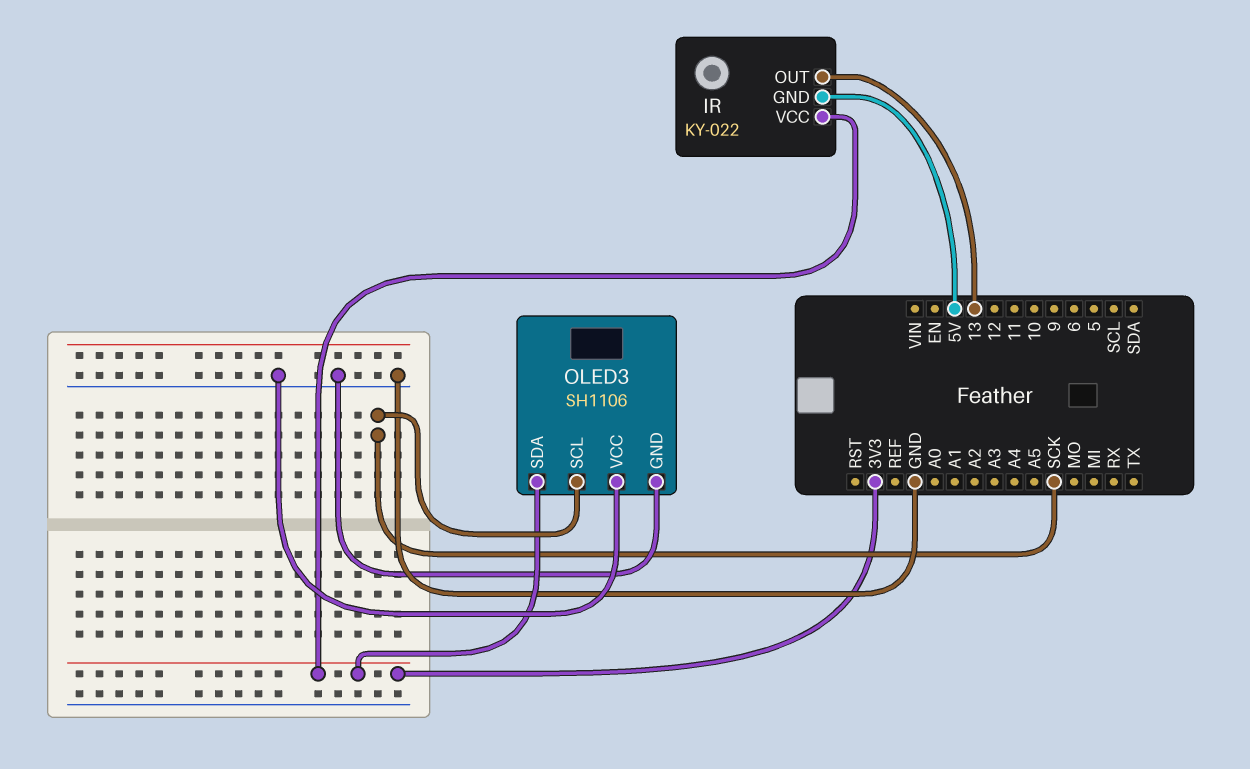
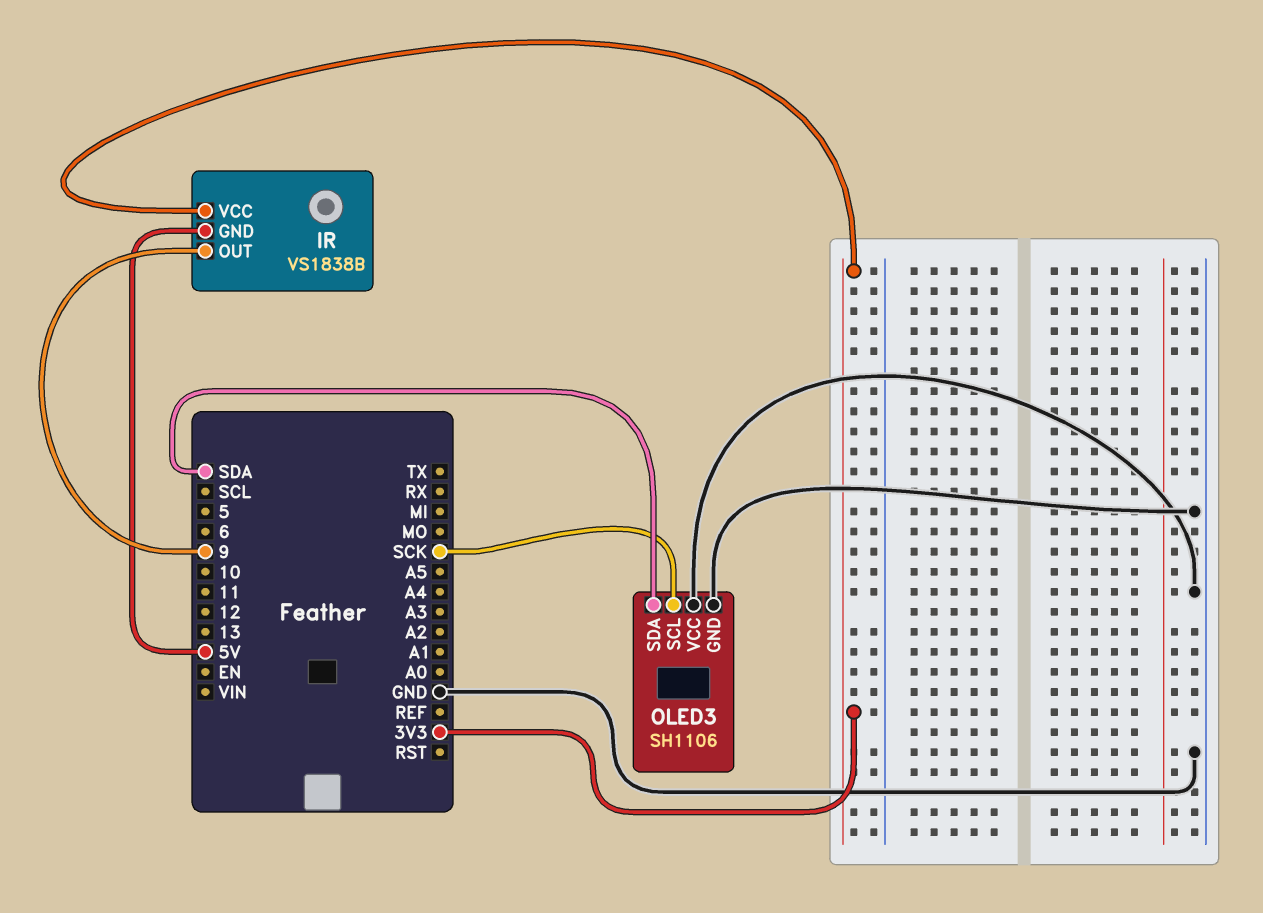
IR: KY-022 -> VS1838B
IR pin OUT: 13 -> 9
OLED3 pin SDA: 3V3 -> SDA

